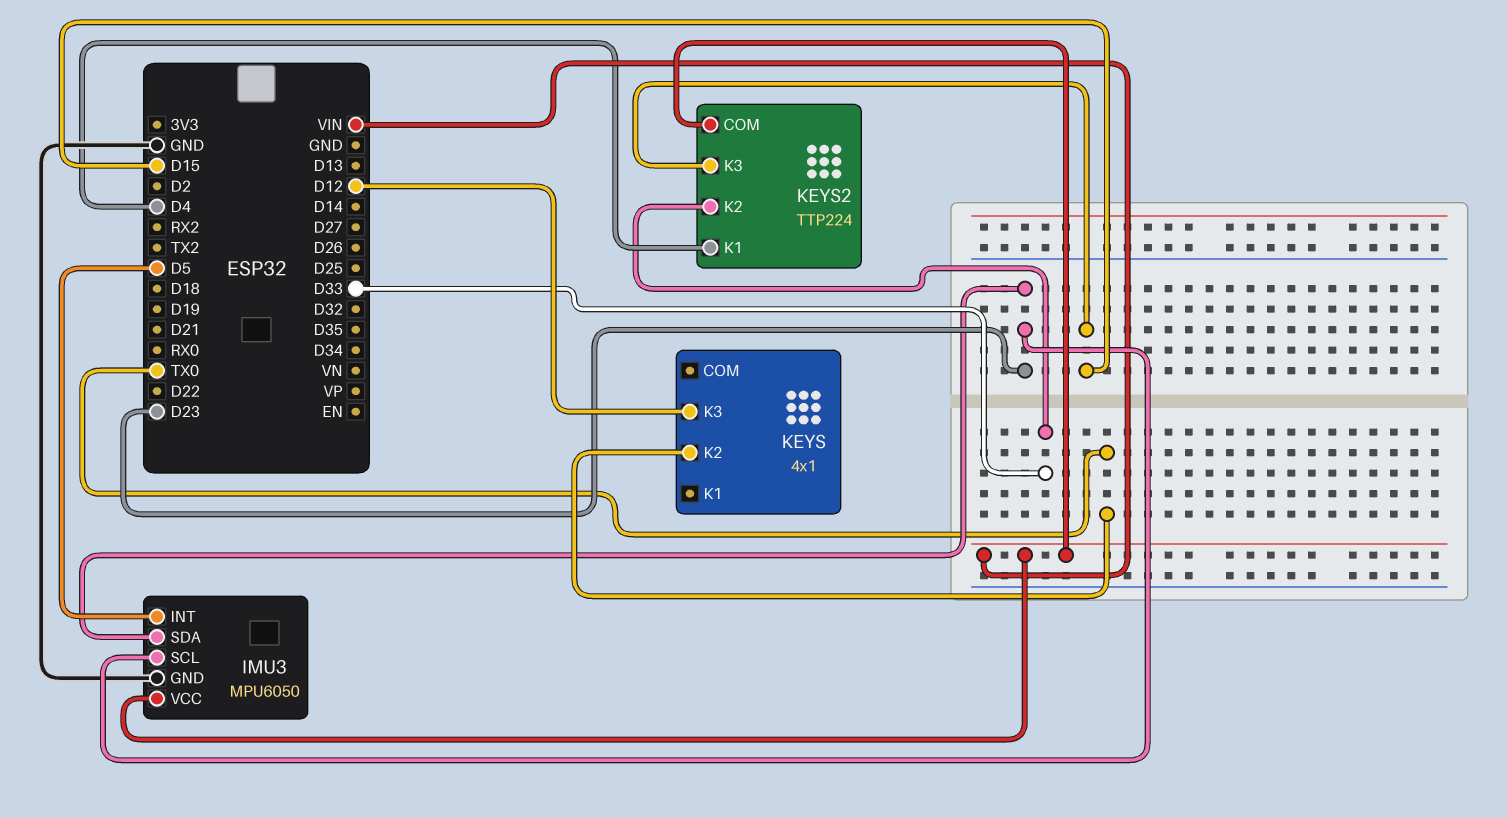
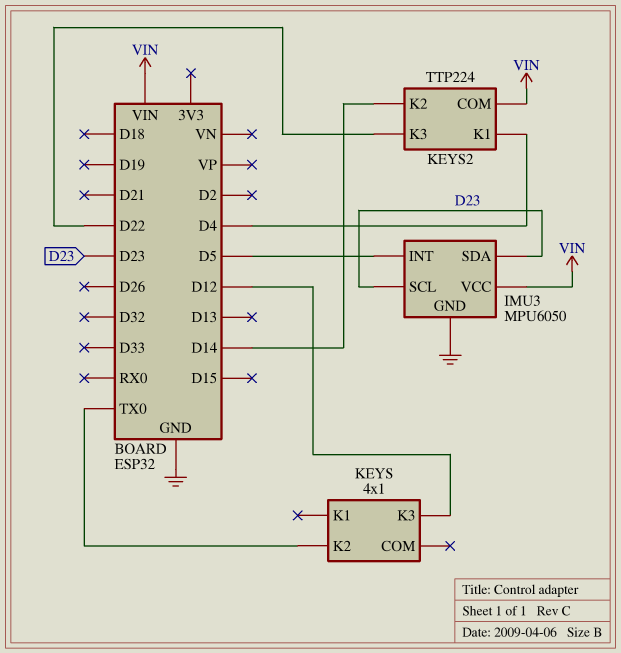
KEYS2 pin K2: D33 -> D14
KEYS2 pin K3: D15 -> D22

